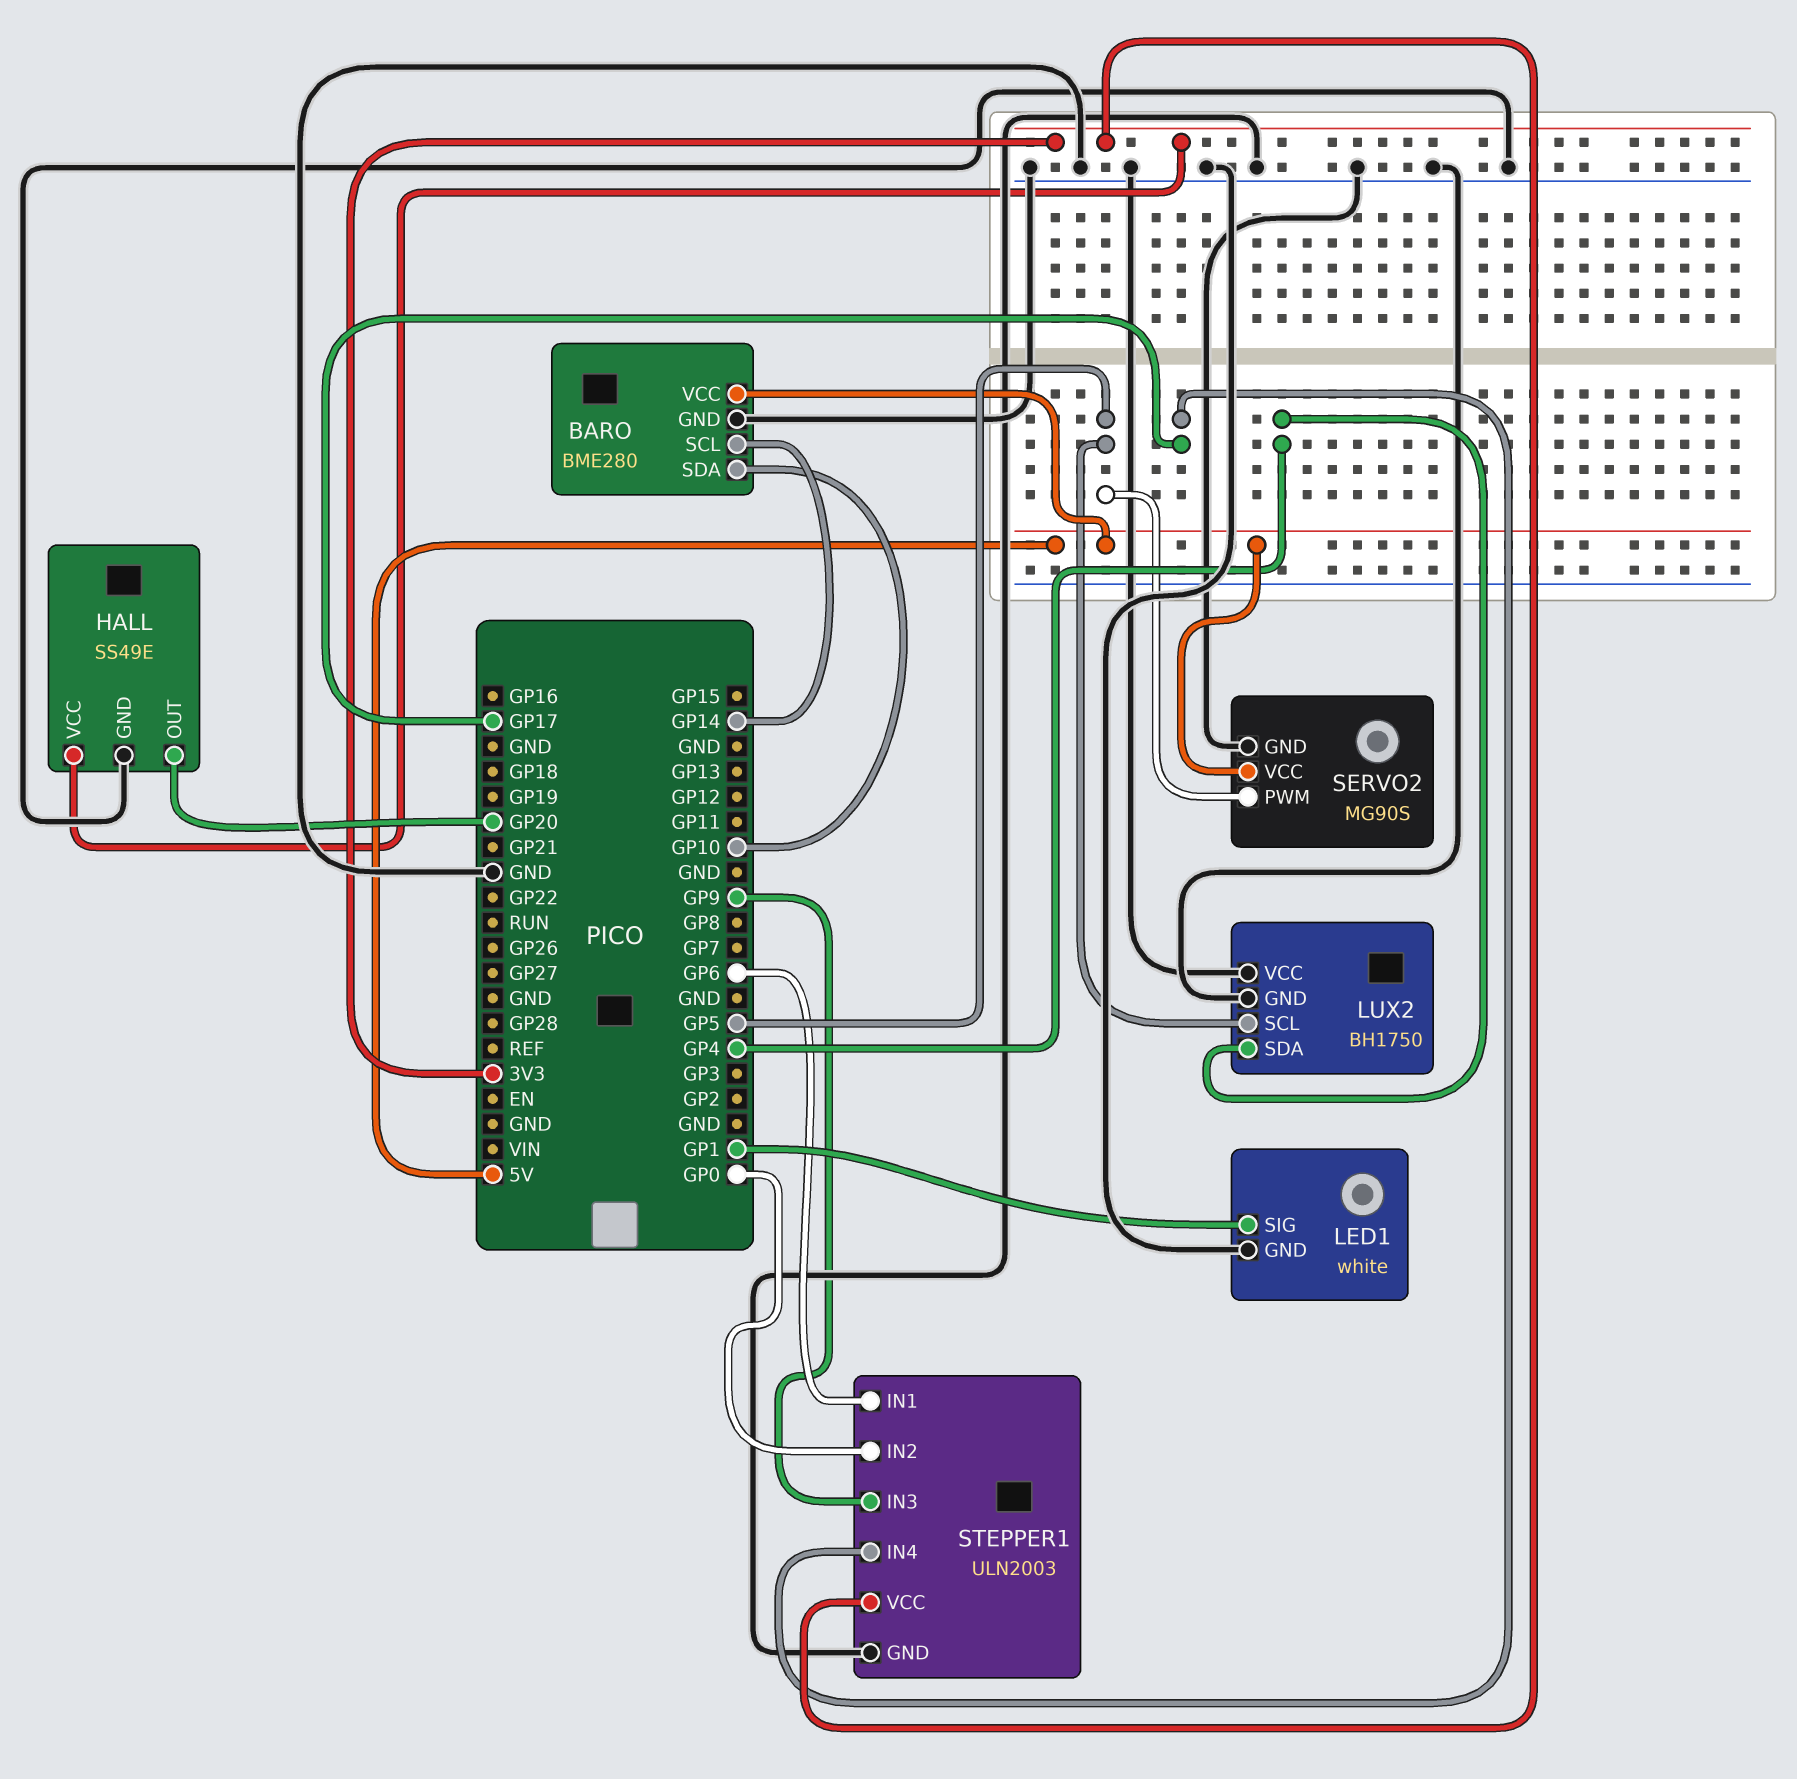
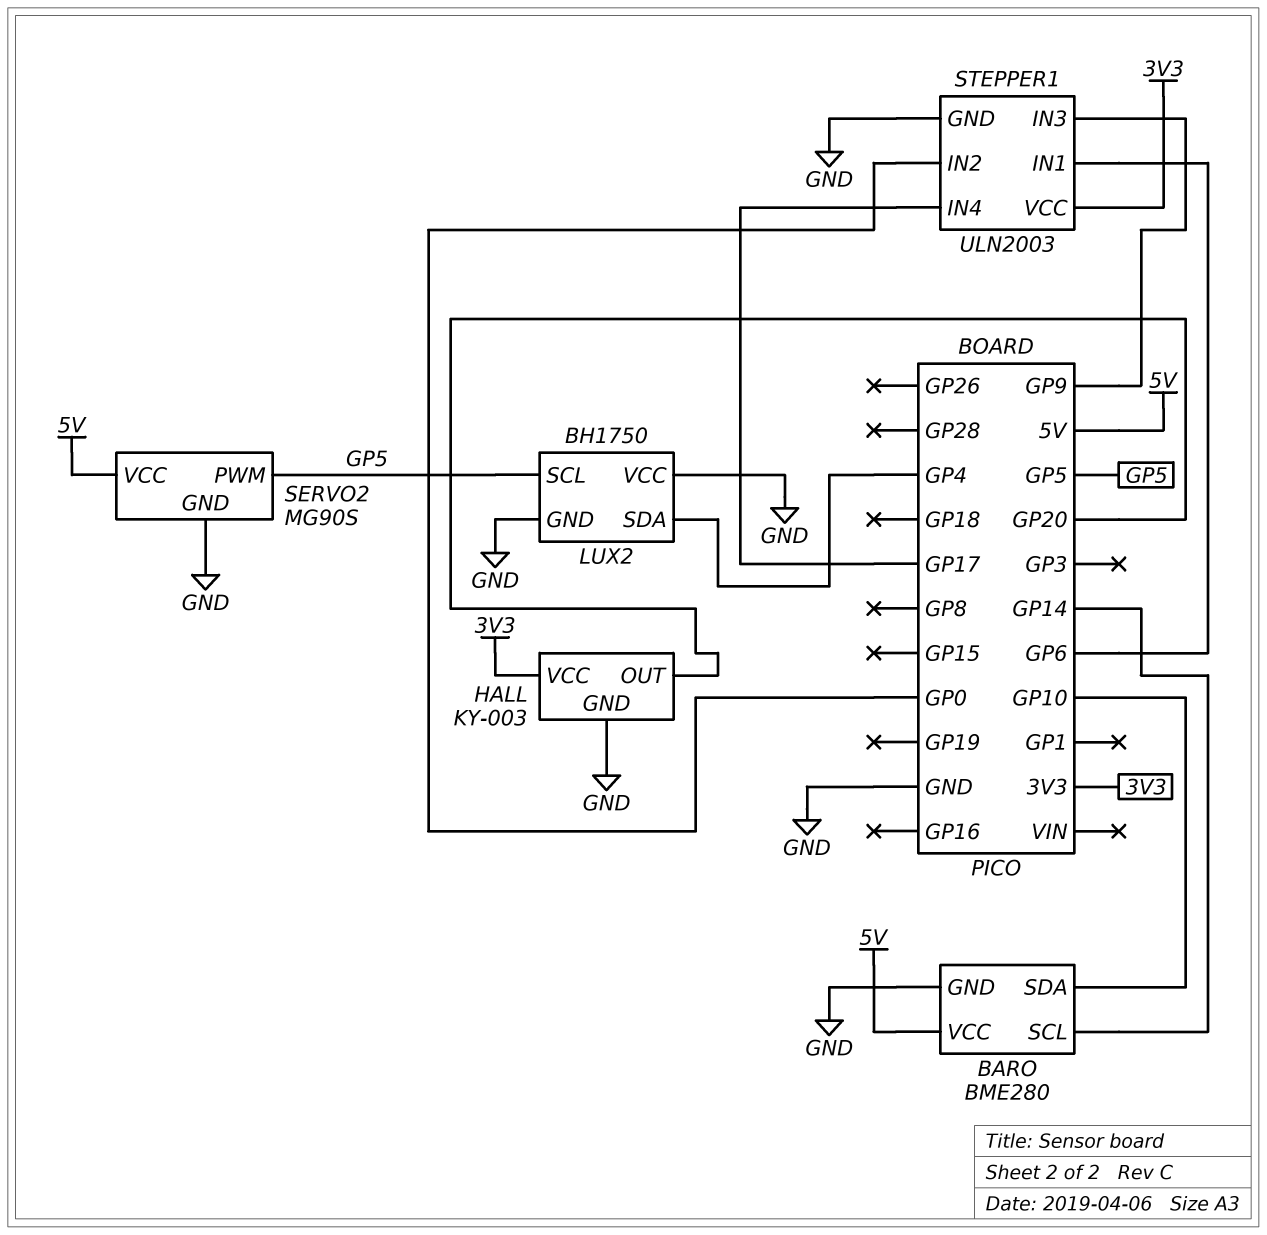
HALL: SS49E -> KY-003
LED1: white -> none
LED1 pin GND: GND -> none
LED1 pin SIG: GP1 -> none

